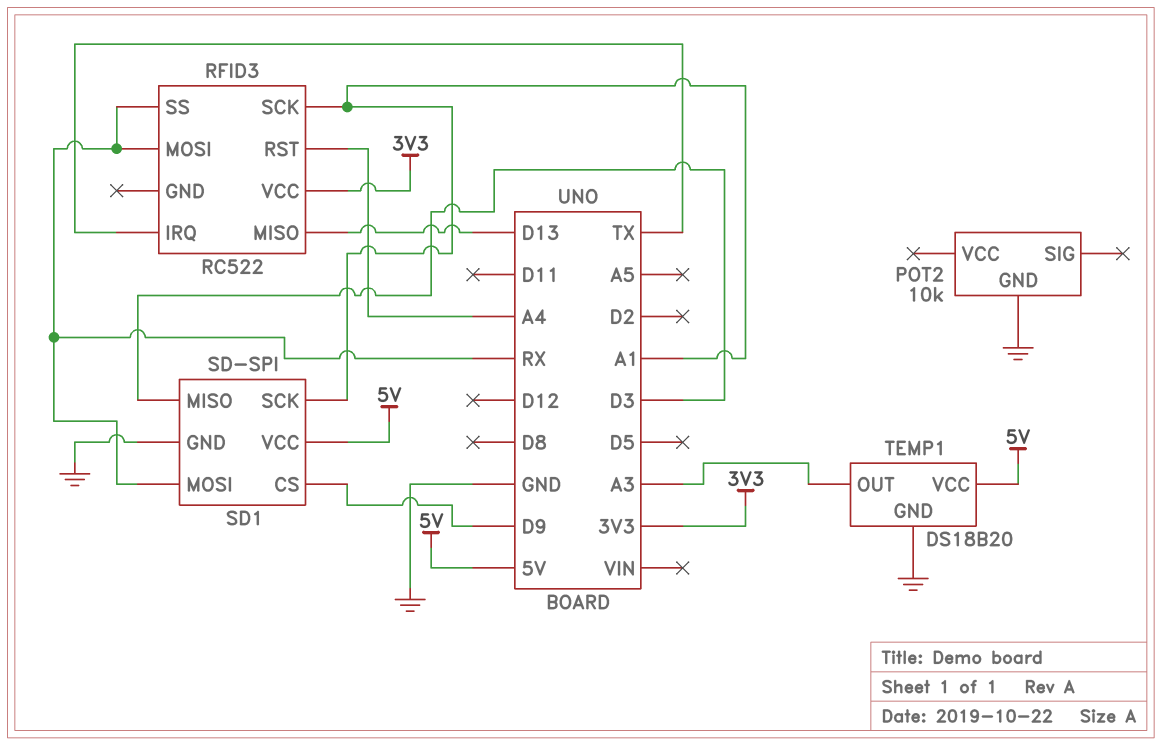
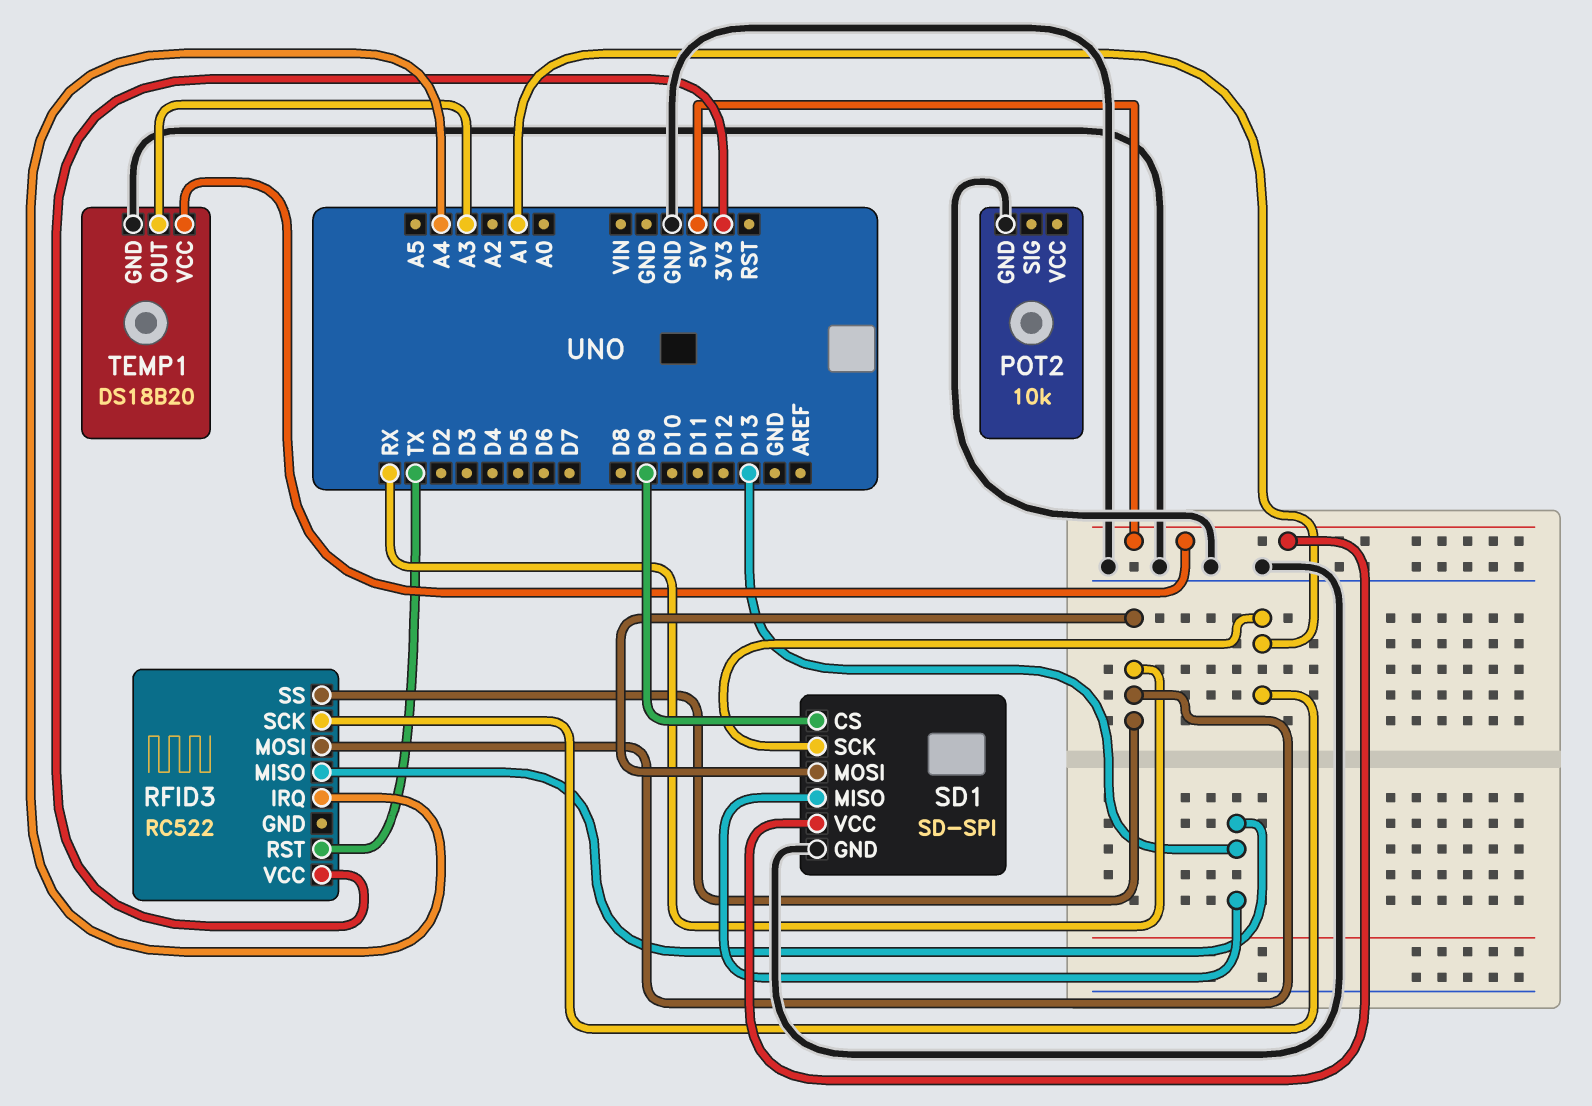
RFID3 pin IRQ: TX -> A4
RFID3 pin RST: A4 -> TX
SD1 pin MISO: D3 -> D13

